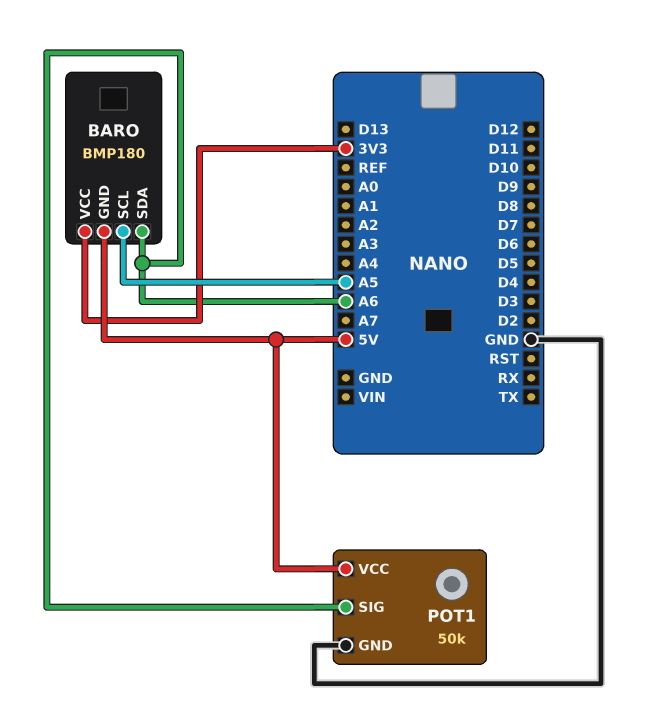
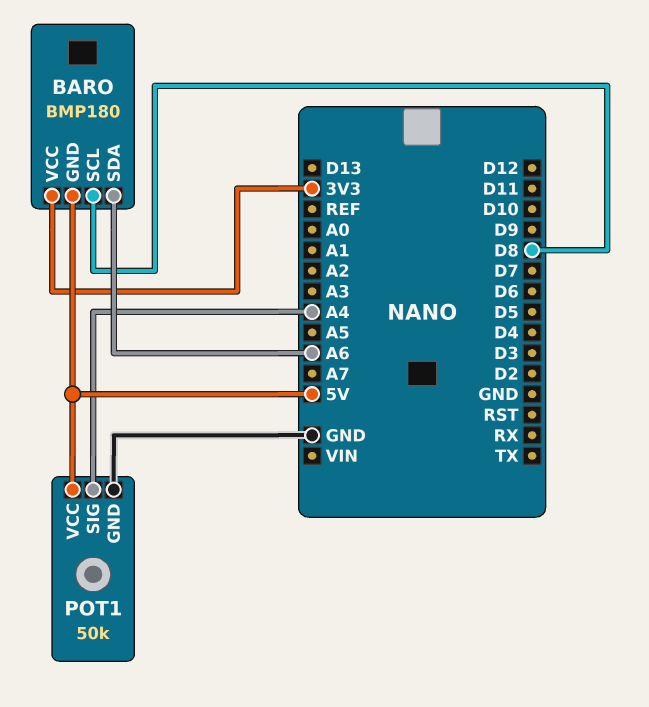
BARO pin SCL: A5 -> D8
POT1 pin SIG: A6 -> A4

